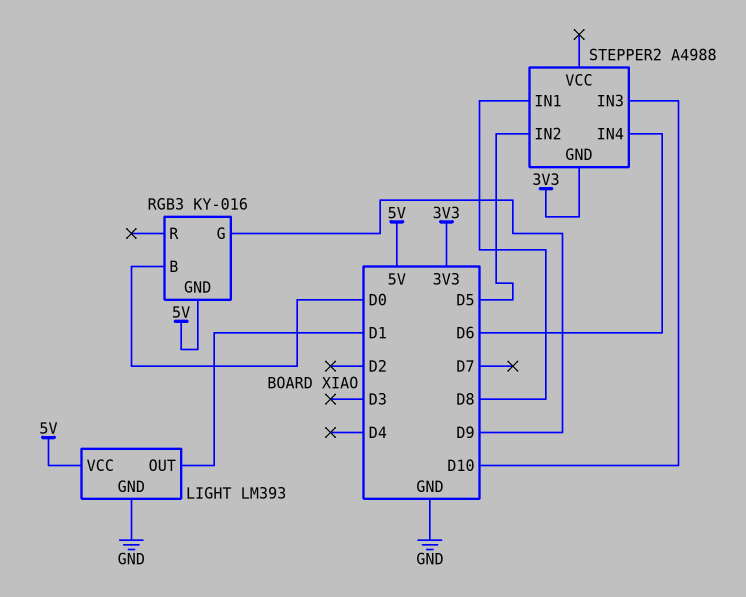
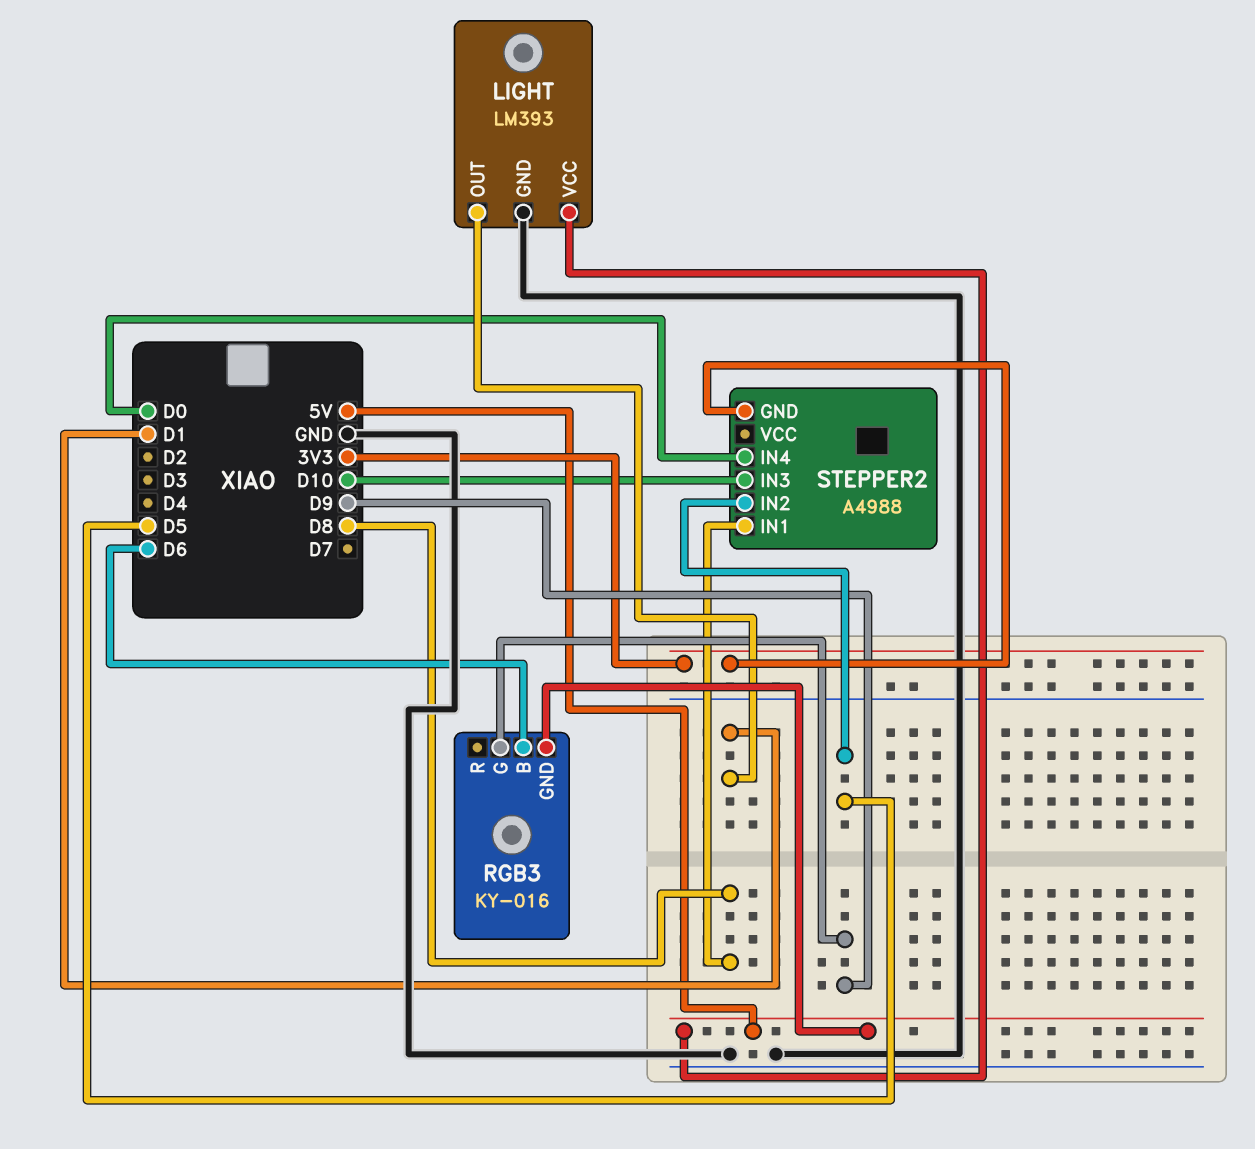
RGB3 pin B: D0 -> D6
STEPPER2 pin IN4: D6 -> D0

